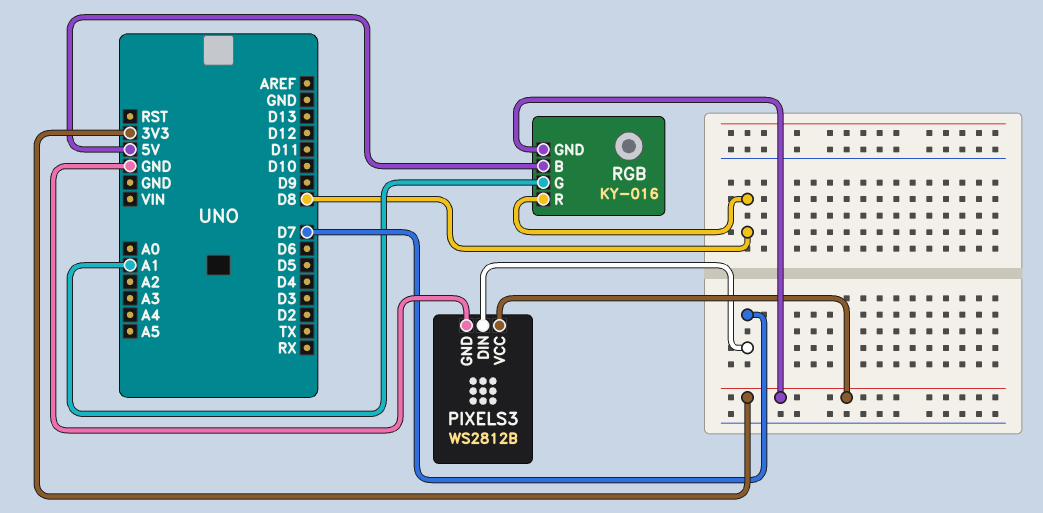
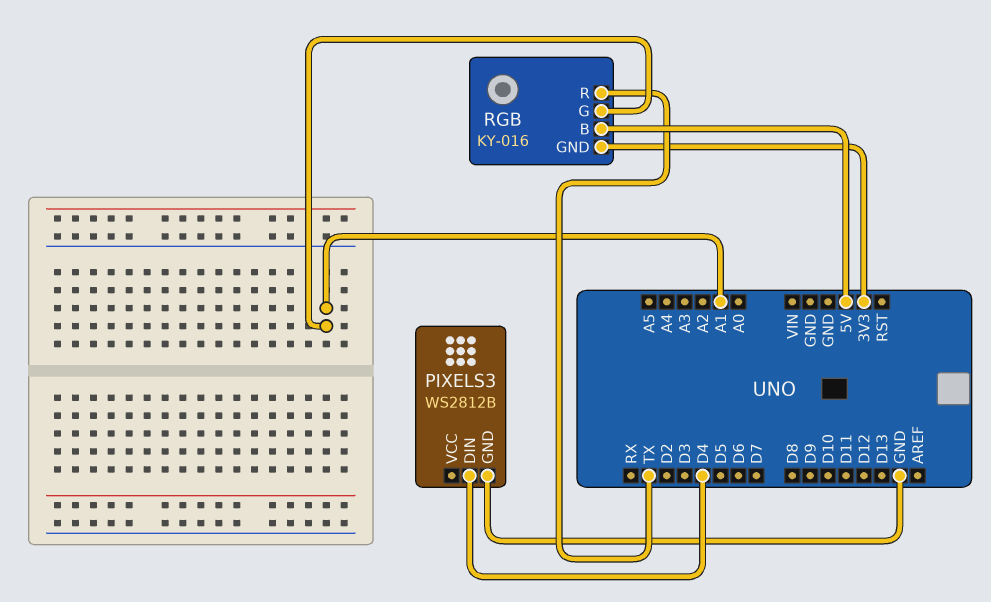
PIXELS3 pin DIN: D7 -> D4
PIXELS3 pin VCC: 3V3 -> none
RGB pin R: D8 -> TX

